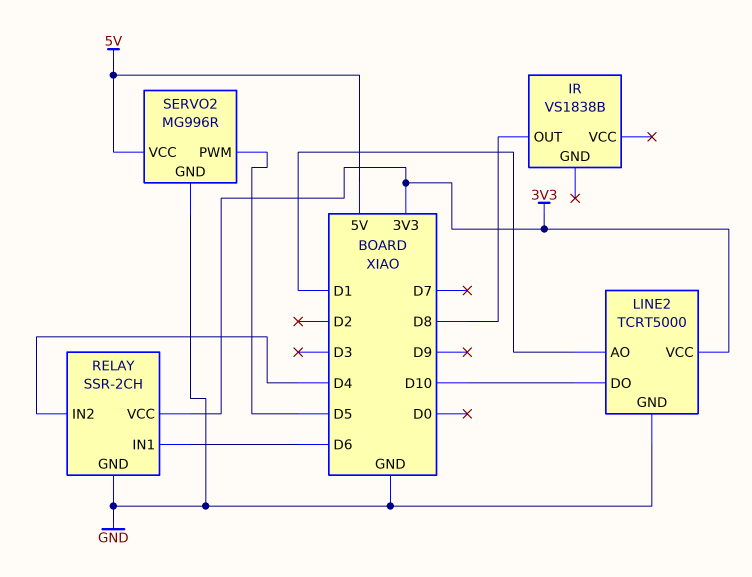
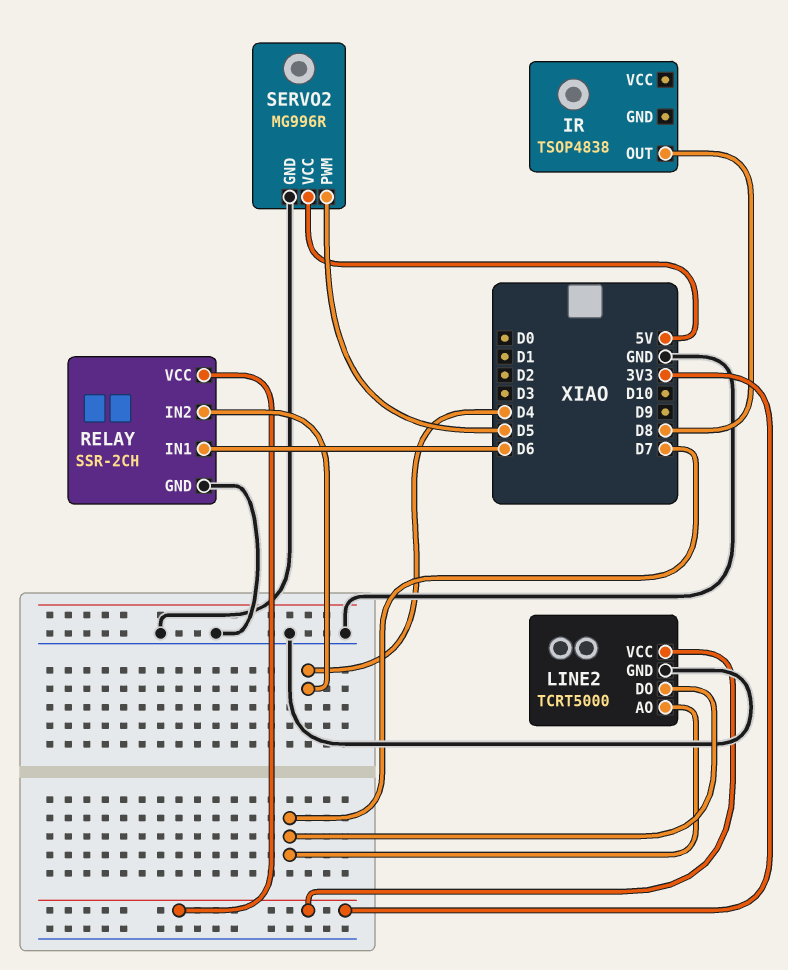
IR: VS1838B -> TSOP4838
LINE2 pin AO: D1 -> D7
LINE2 pin DO: D10 -> D7

